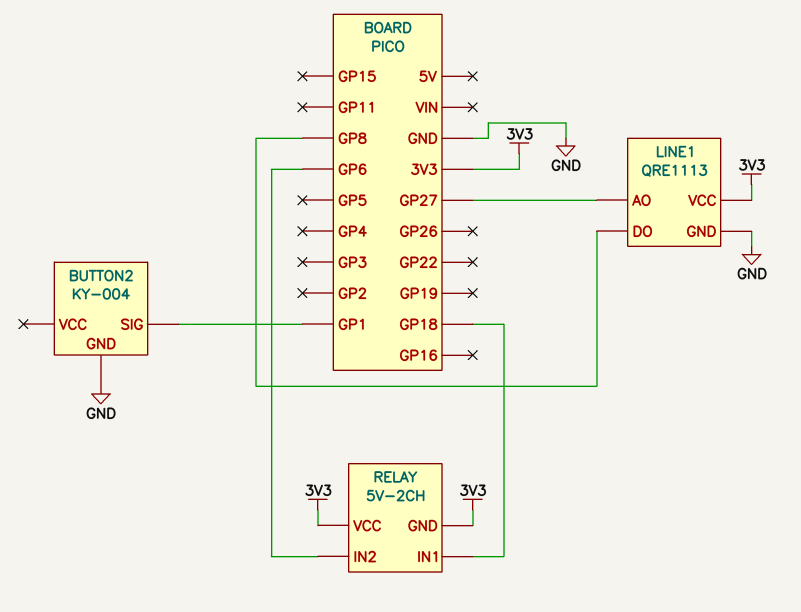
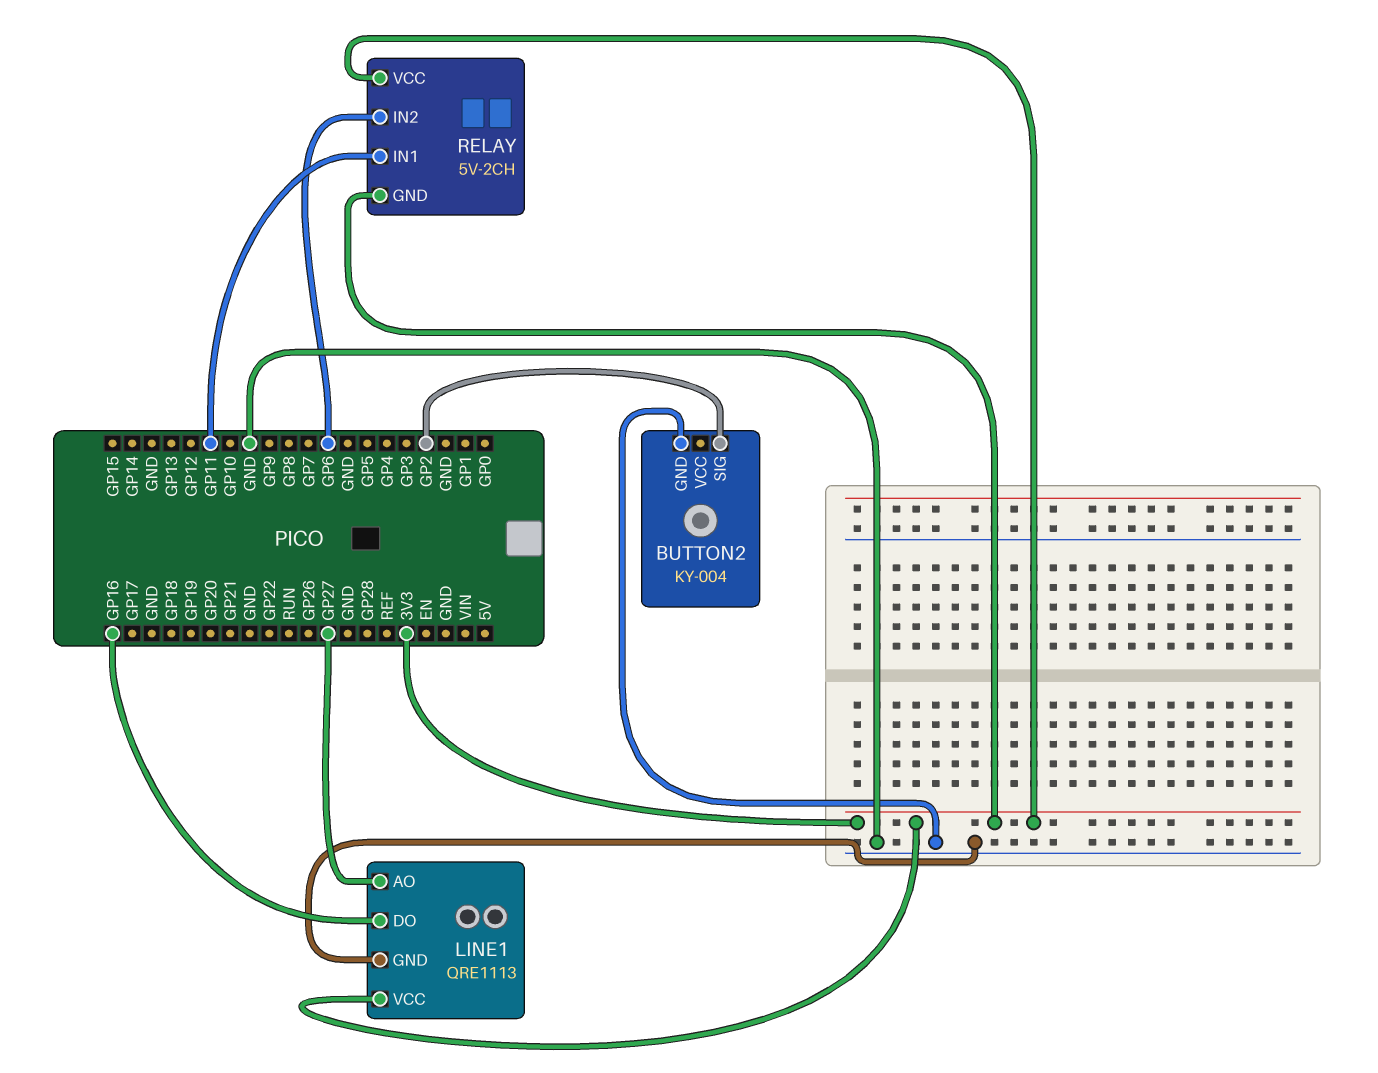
BUTTON2 pin SIG: GP1 -> GP2
LINE1 pin DO: GP8 -> GP16
RELAY pin IN1: GP18 -> GP11

